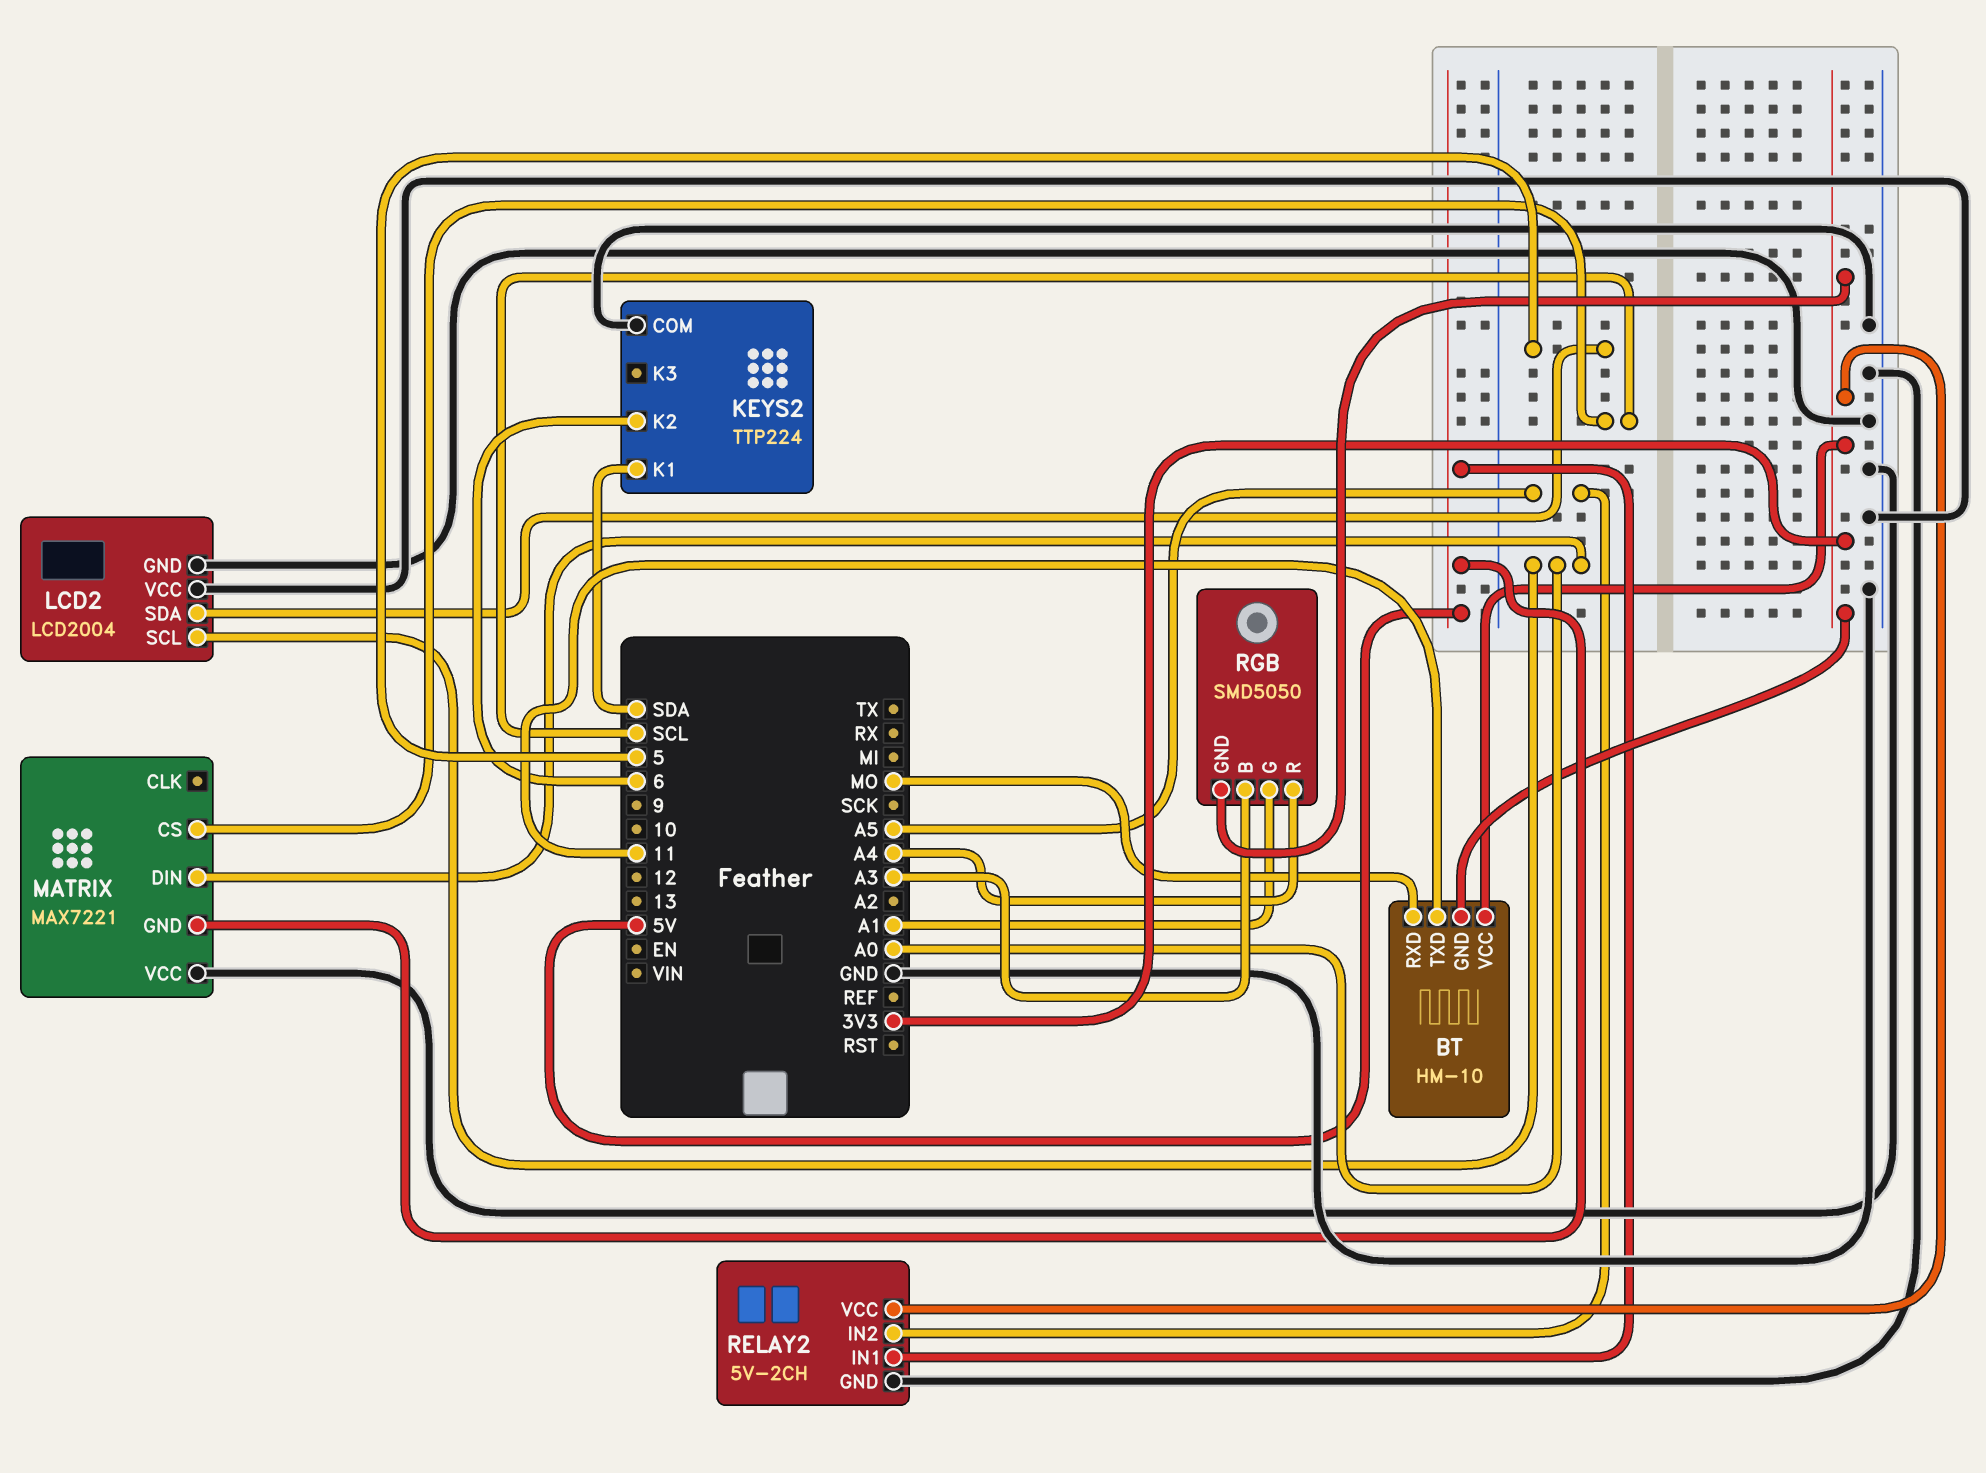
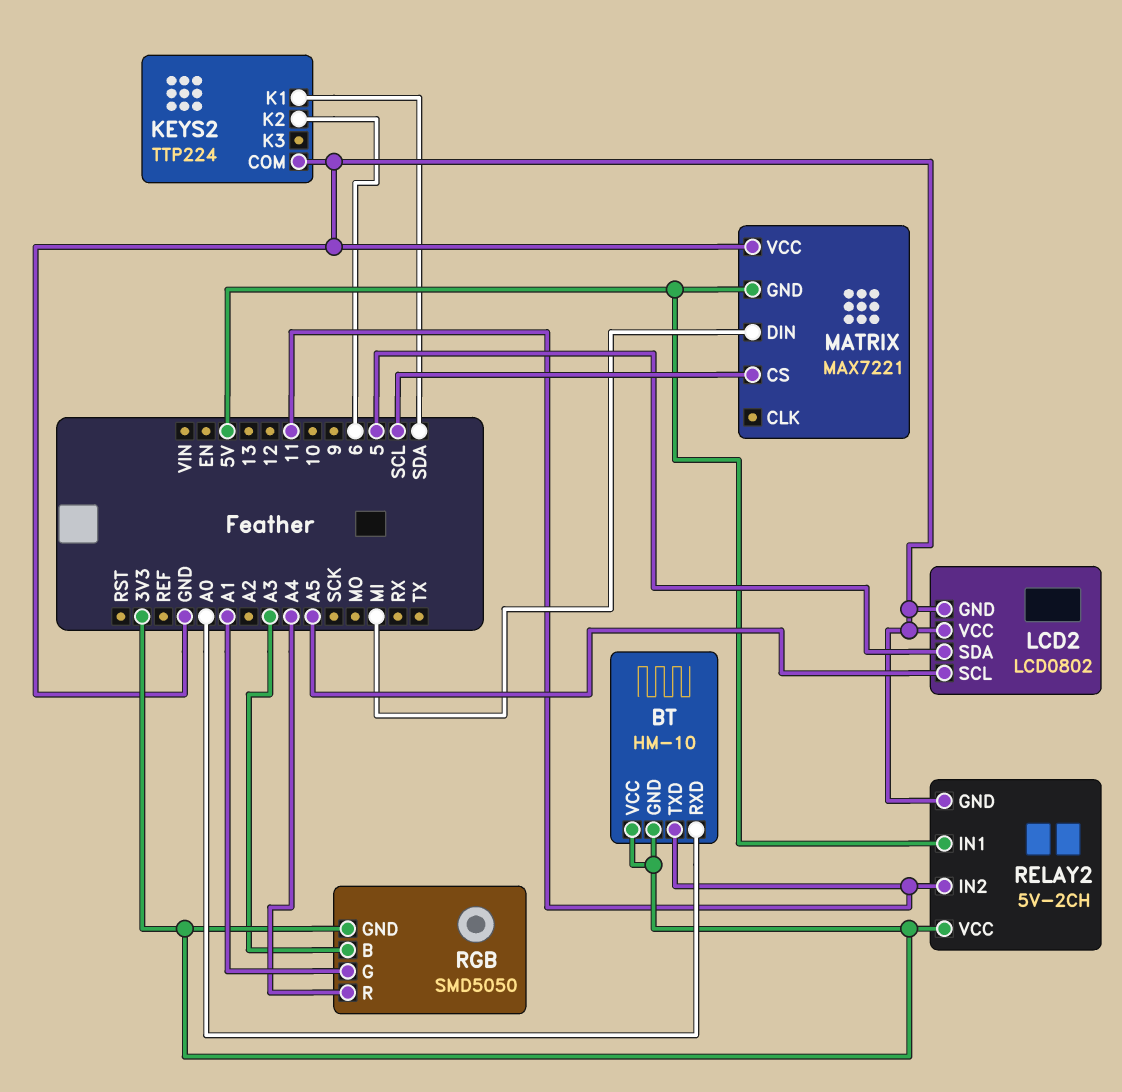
BT pin RXD: MO -> A0
LCD2: LCD2004 -> LCD0802
LCD2 pin SCL: A0 -> A5
MATRIX pin DIN: A0 -> MI
RELAY2 pin IN2: A5 -> 11

